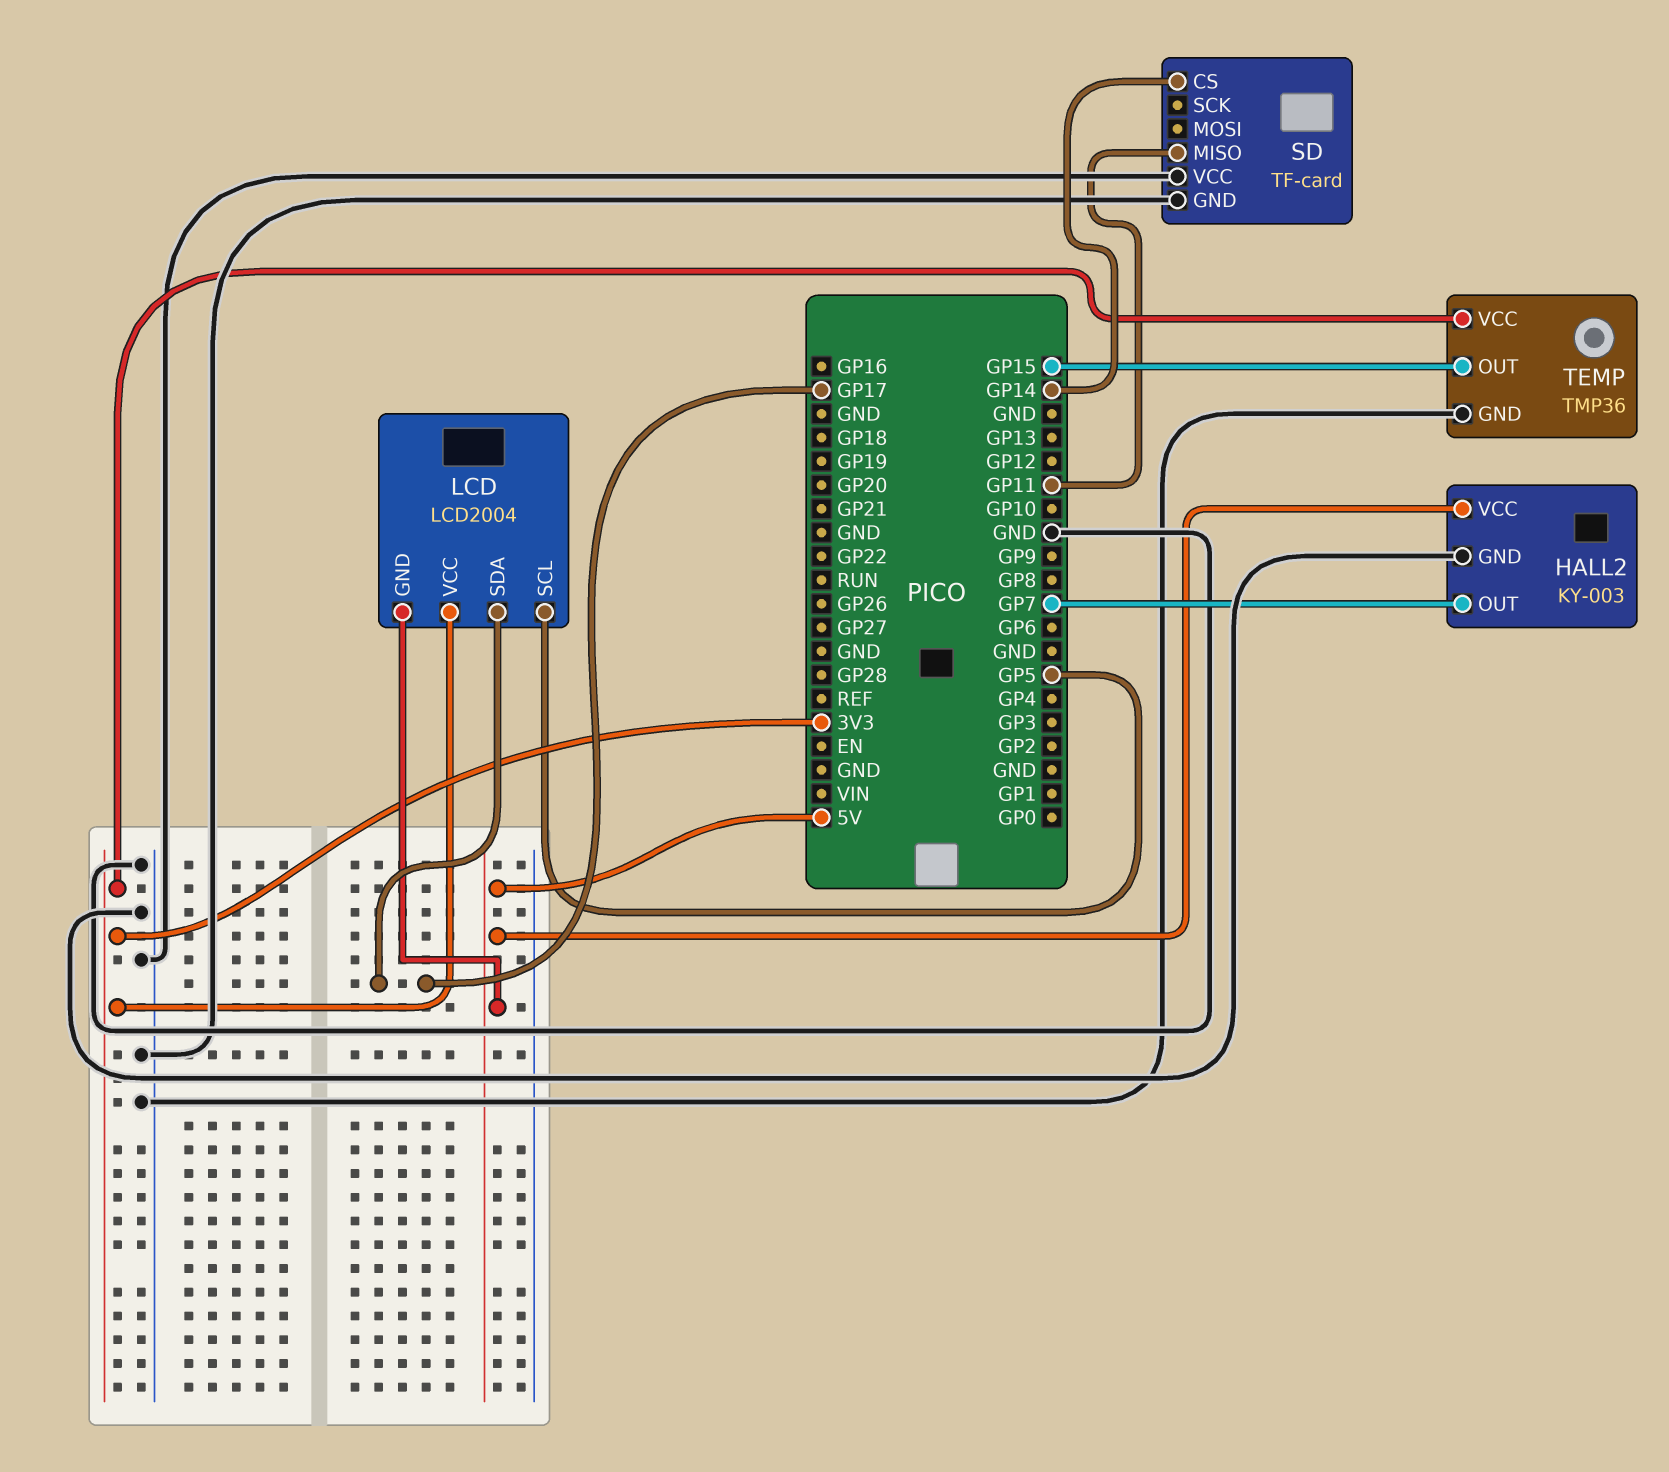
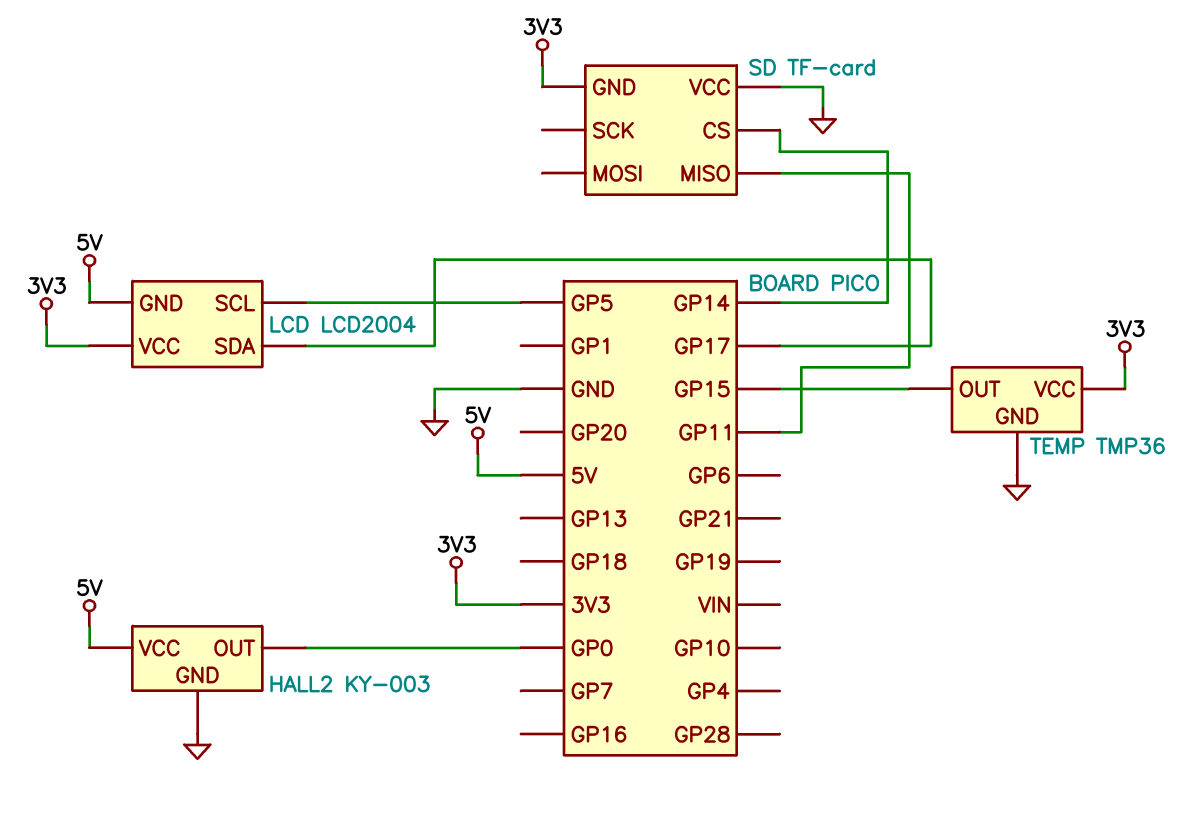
HALL2 pin OUT: GP7 -> GP0
SD pin GND: GND -> 3V3

